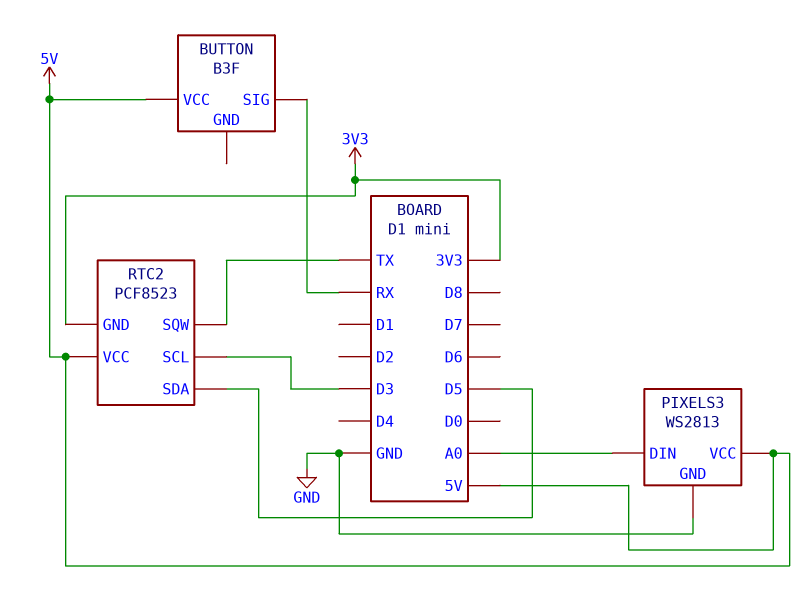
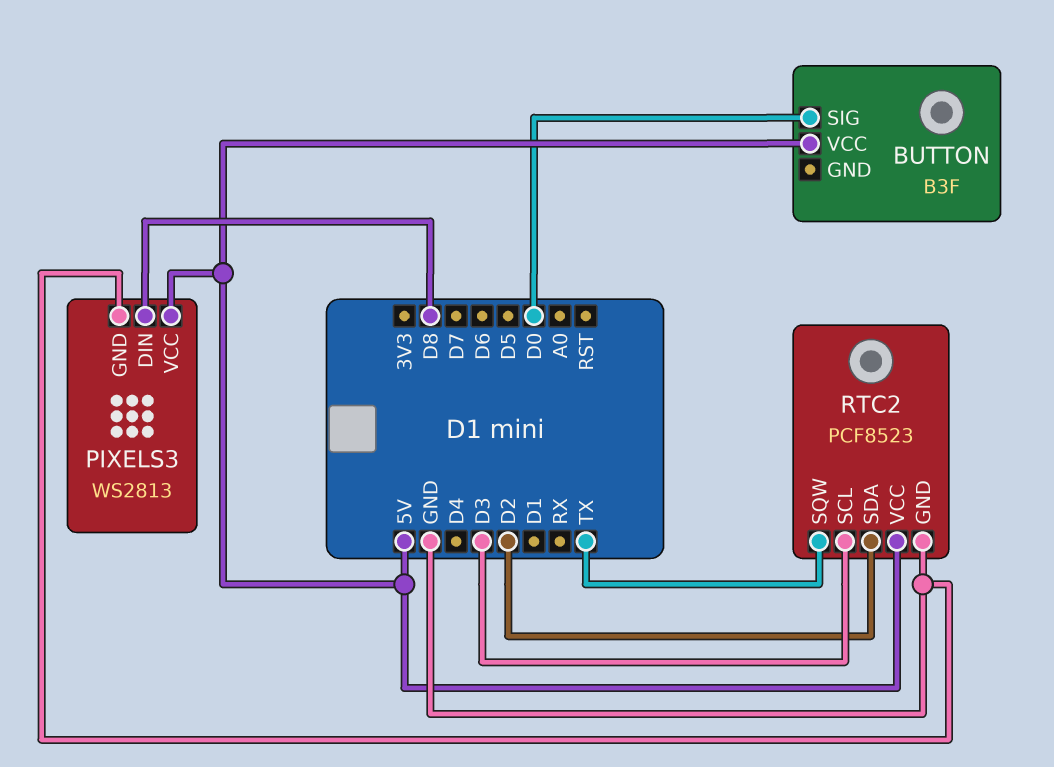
BUTTON pin SIG: RX -> D0
PIXELS3 pin DIN: A0 -> D8
RTC2 pin GND: 3V3 -> GND
RTC2 pin SDA: D5 -> D2

